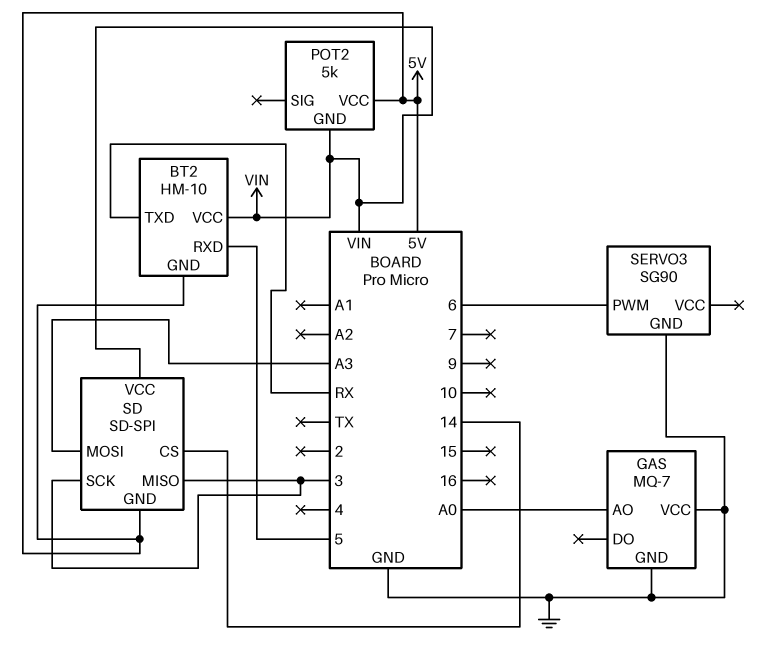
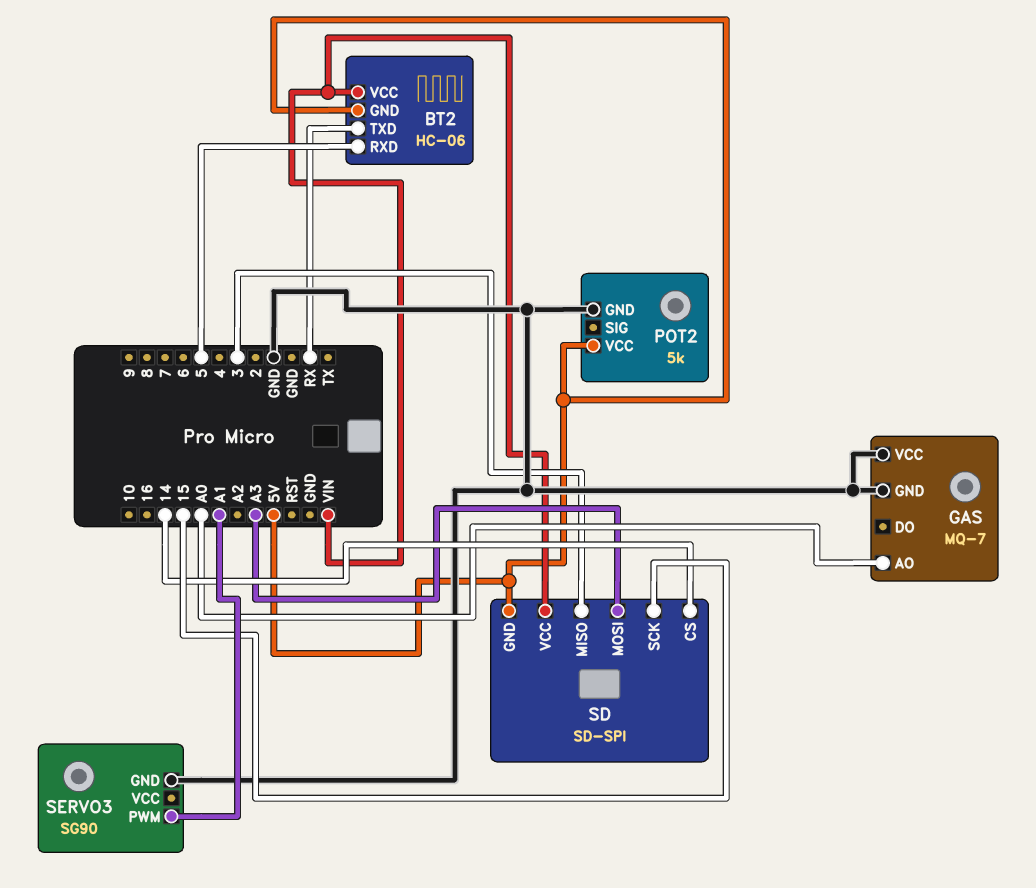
BT2: HM-10 -> HC-06
POT2 pin GND: VIN -> GND
SD pin SCK: 3 -> 15
SERVO3 pin PWM: 6 -> A1

